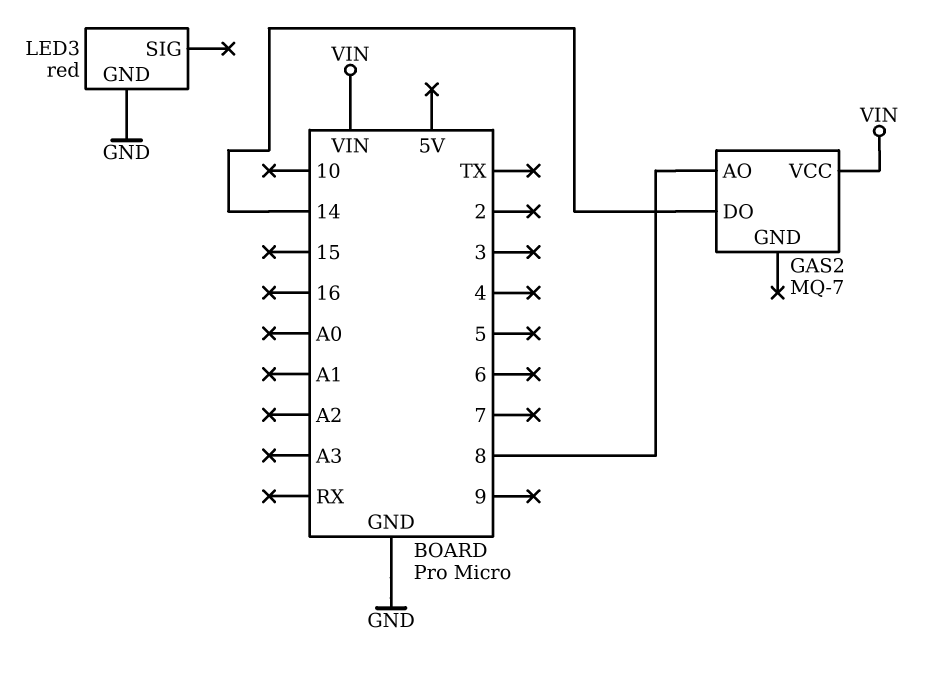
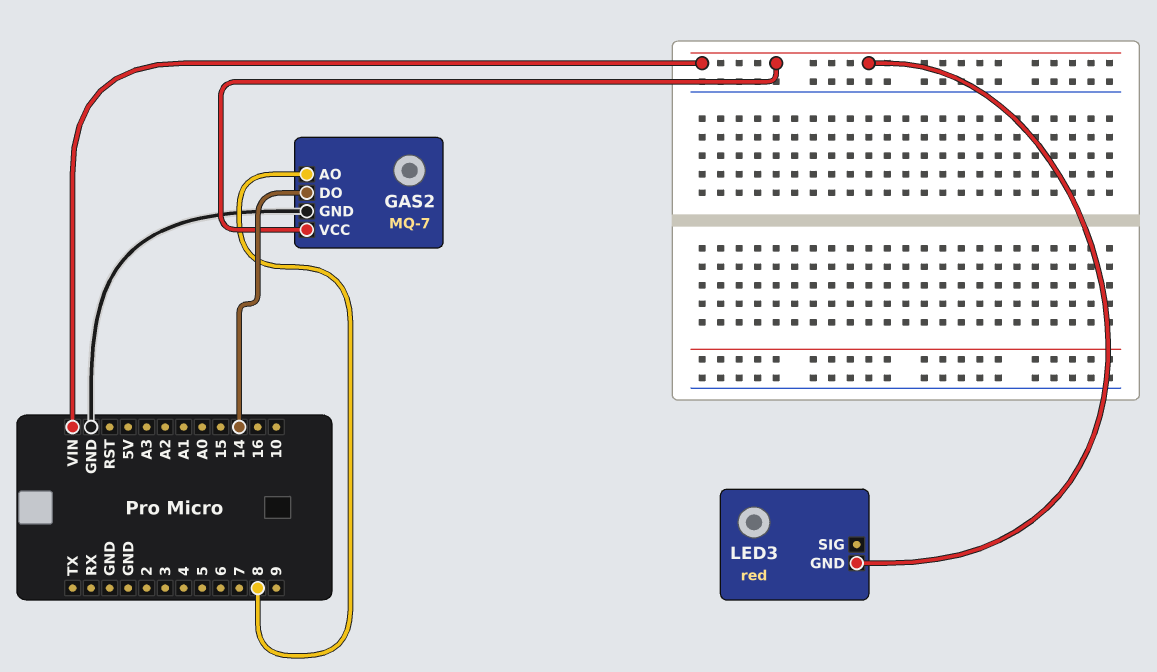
GAS2 pin GND: none -> GND
LED3 pin GND: GND -> VIN

